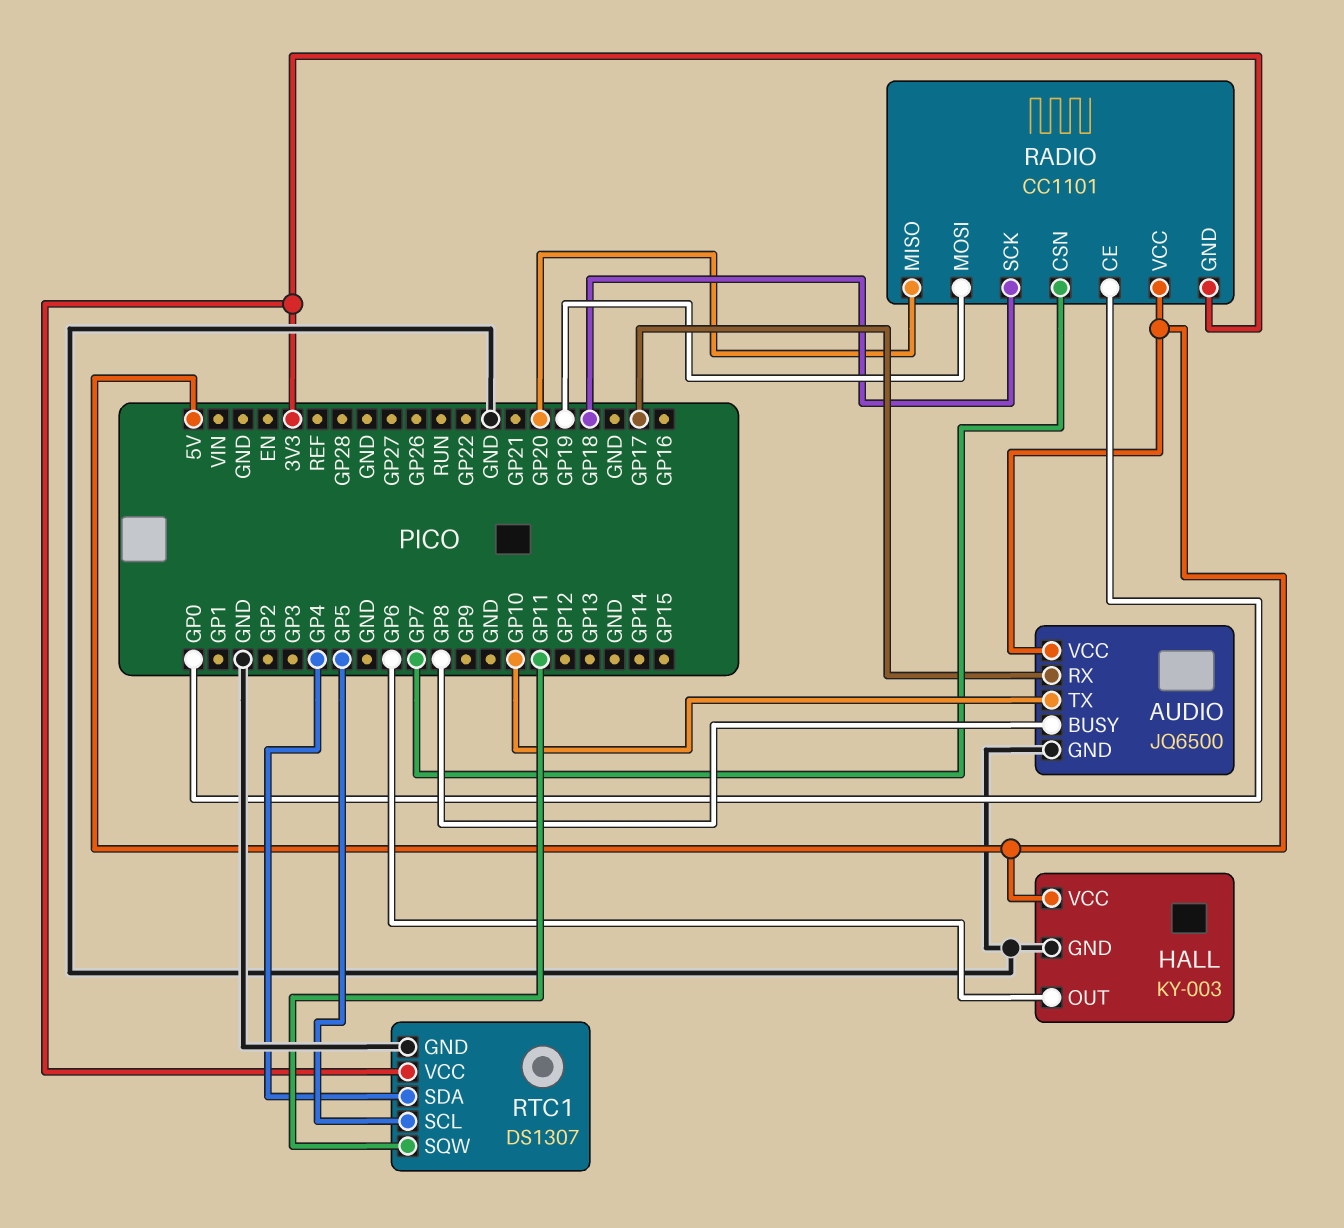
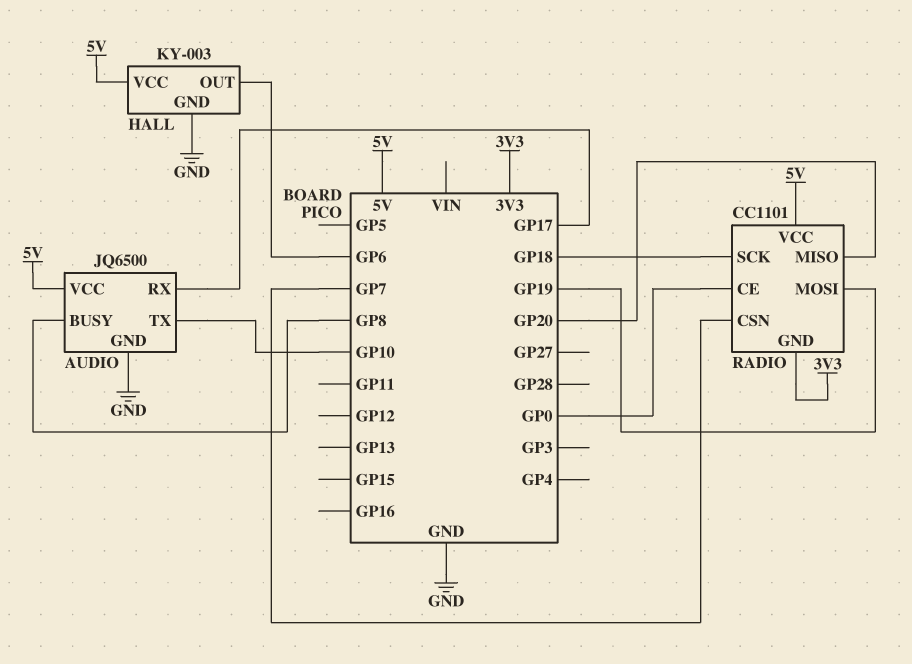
RTC1: DS1307 -> none
RTC1 pin GND: GND -> none
RTC1 pin SCL: GP5 -> none
RTC1 pin SDA: GP4 -> none
RTC1 pin SQW: GP11 -> none
RTC1 pin VCC: 3V3 -> none

